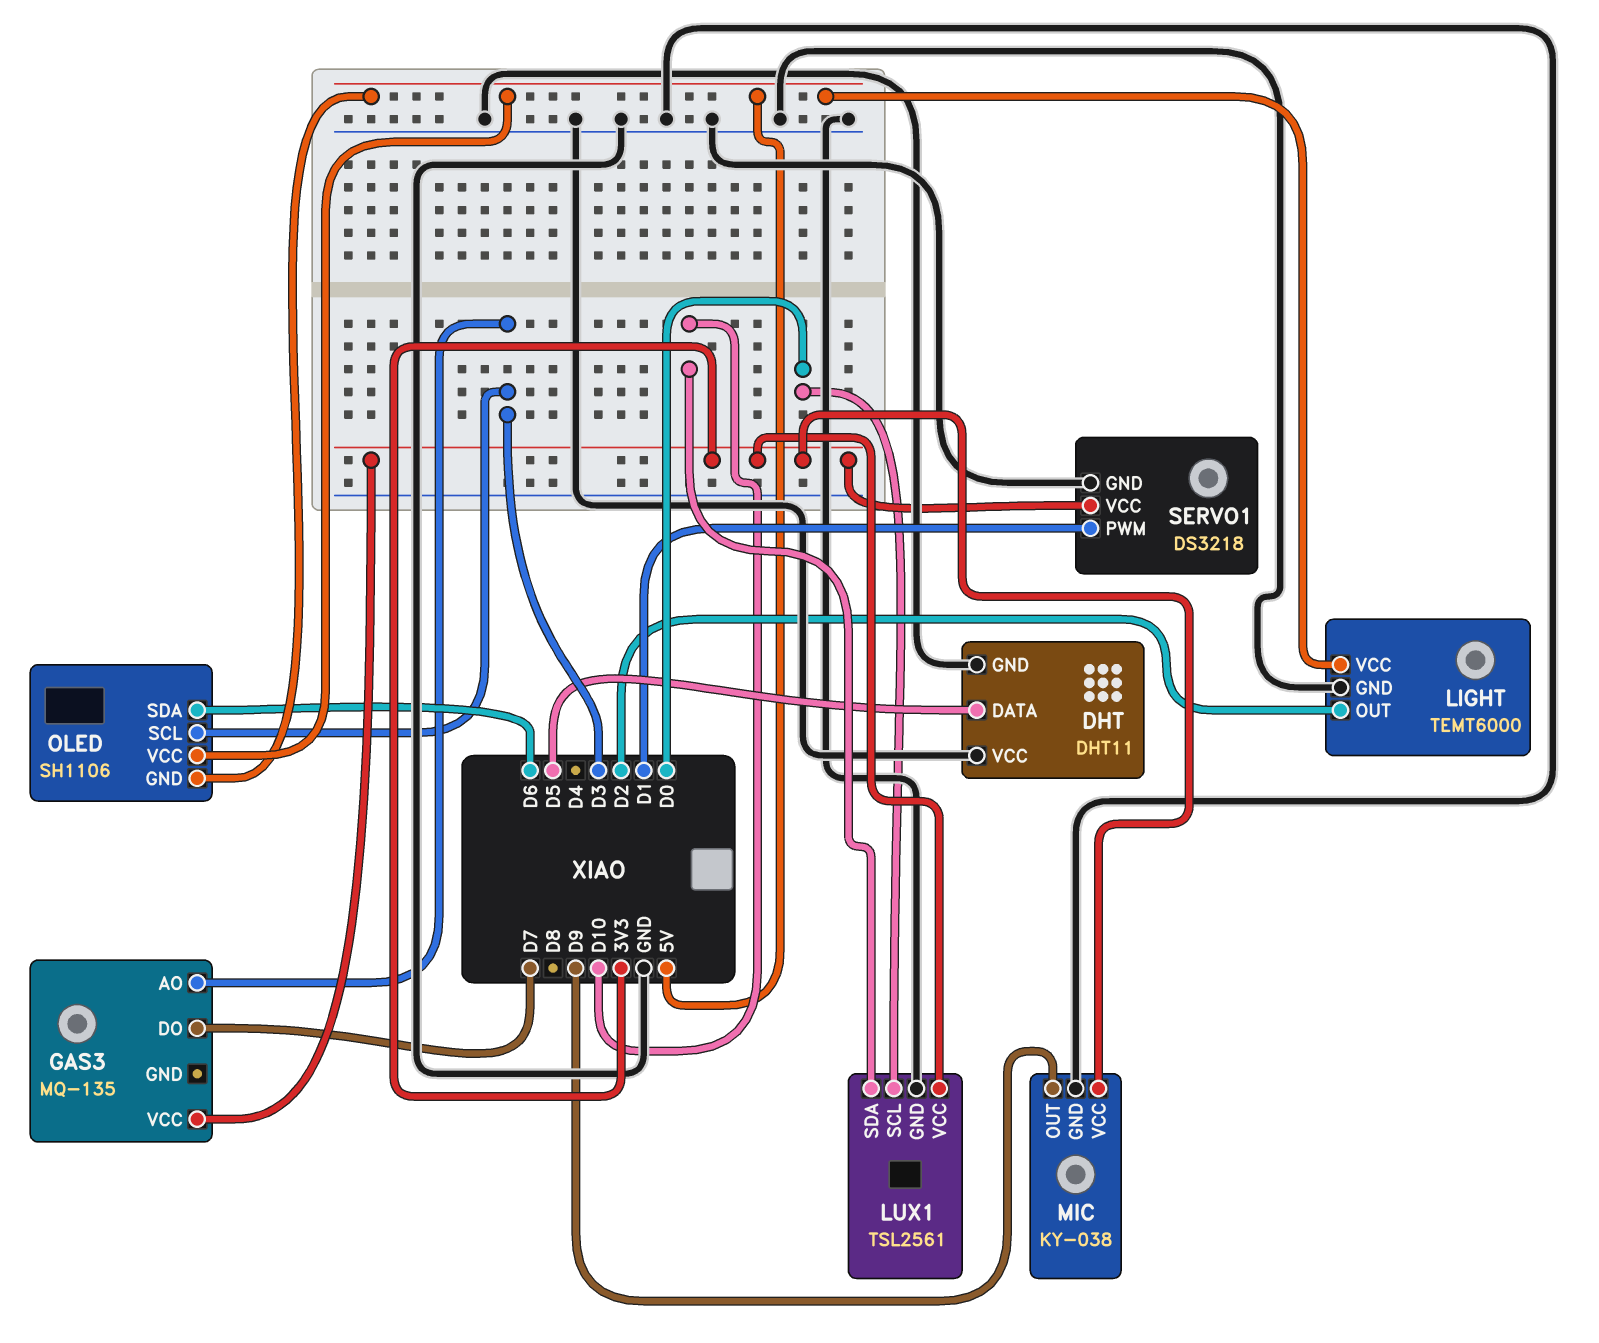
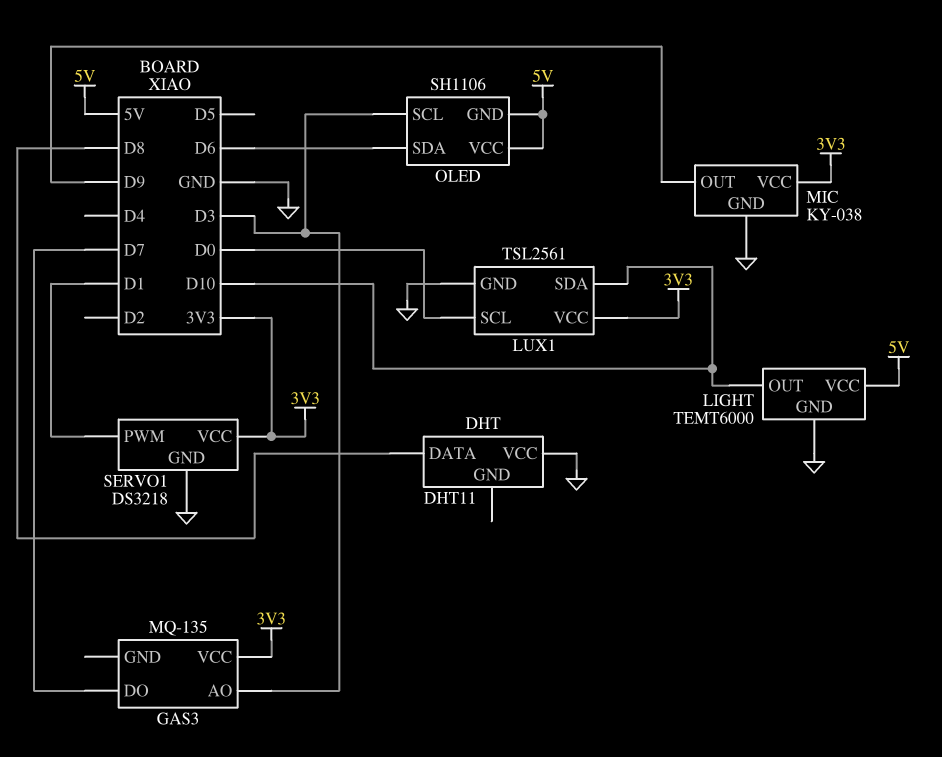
DHT pin DATA: D5 -> D8
DHT pin GND: GND -> none
LIGHT pin OUT: D2 -> D10

